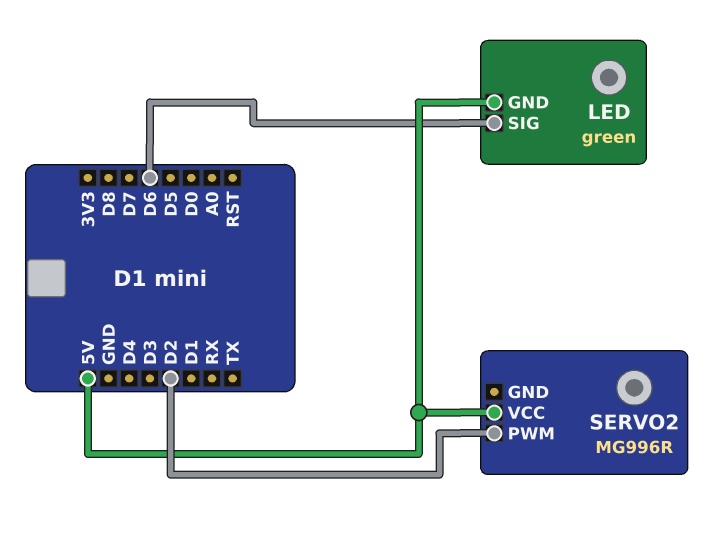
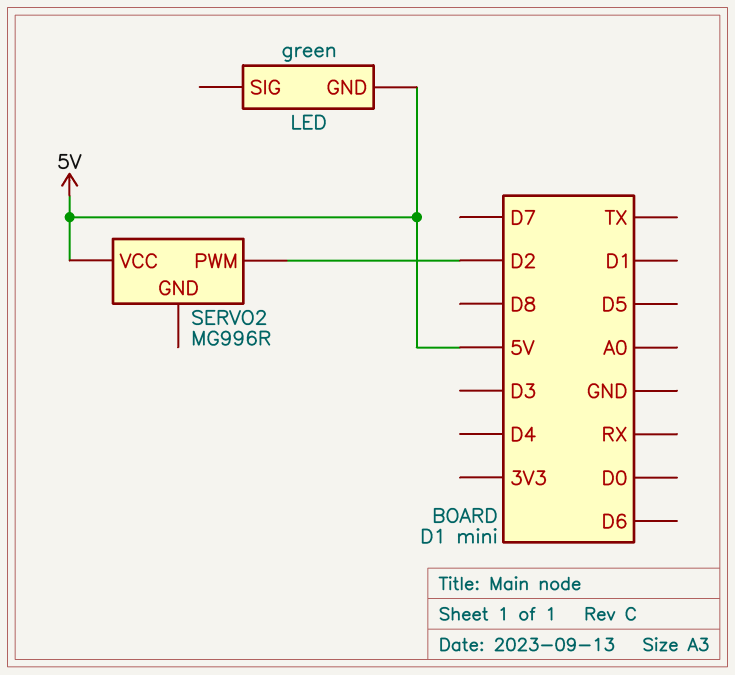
LED pin SIG: D6 -> none

